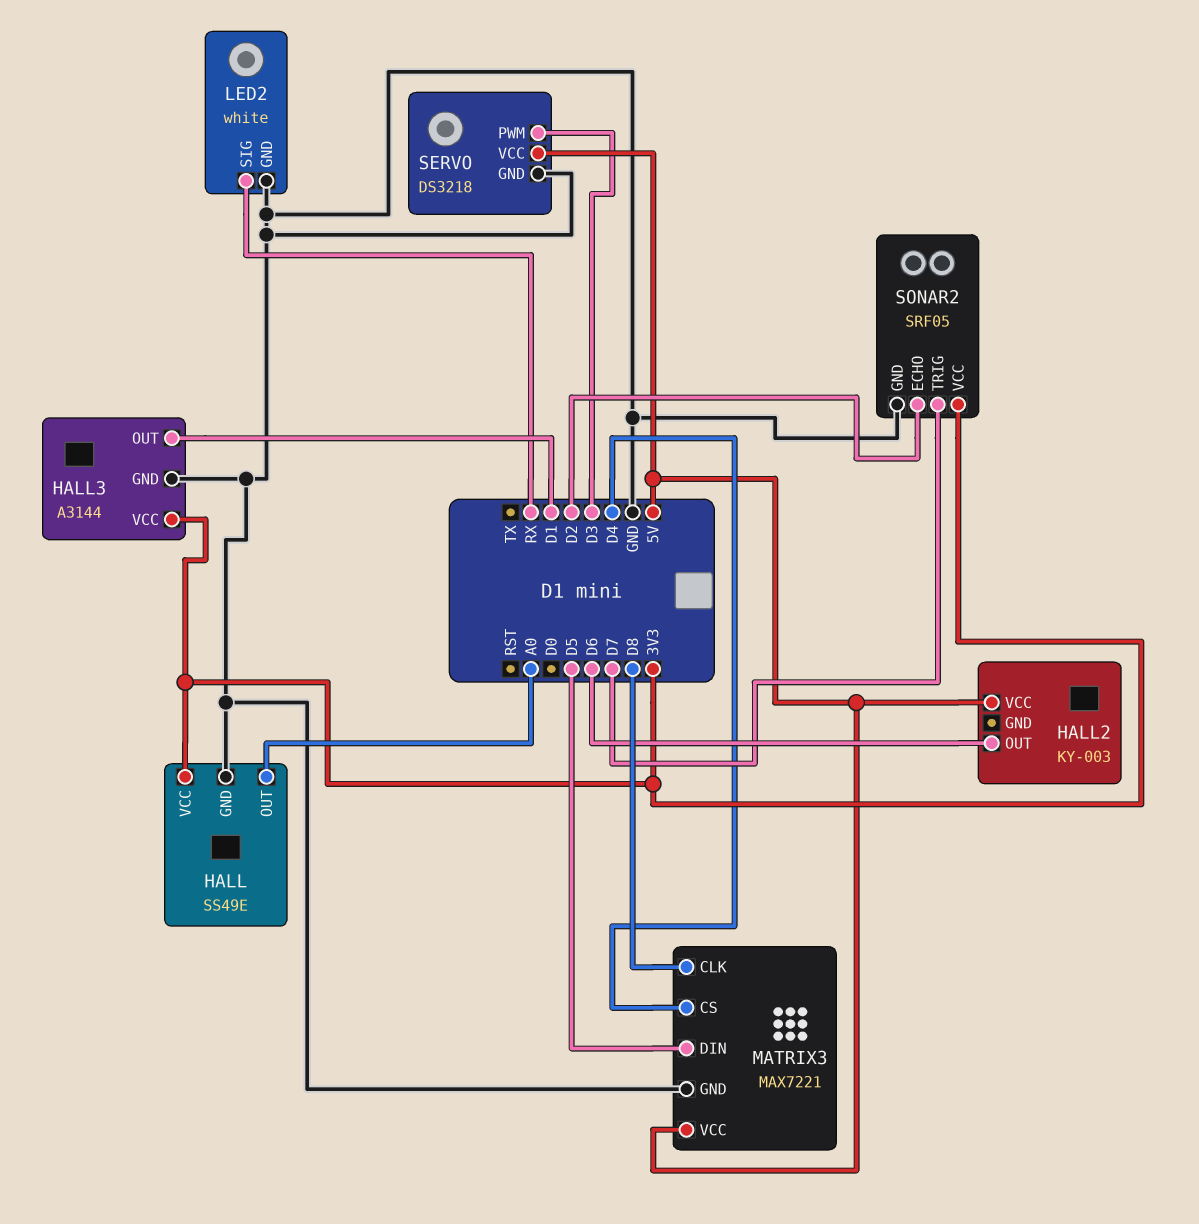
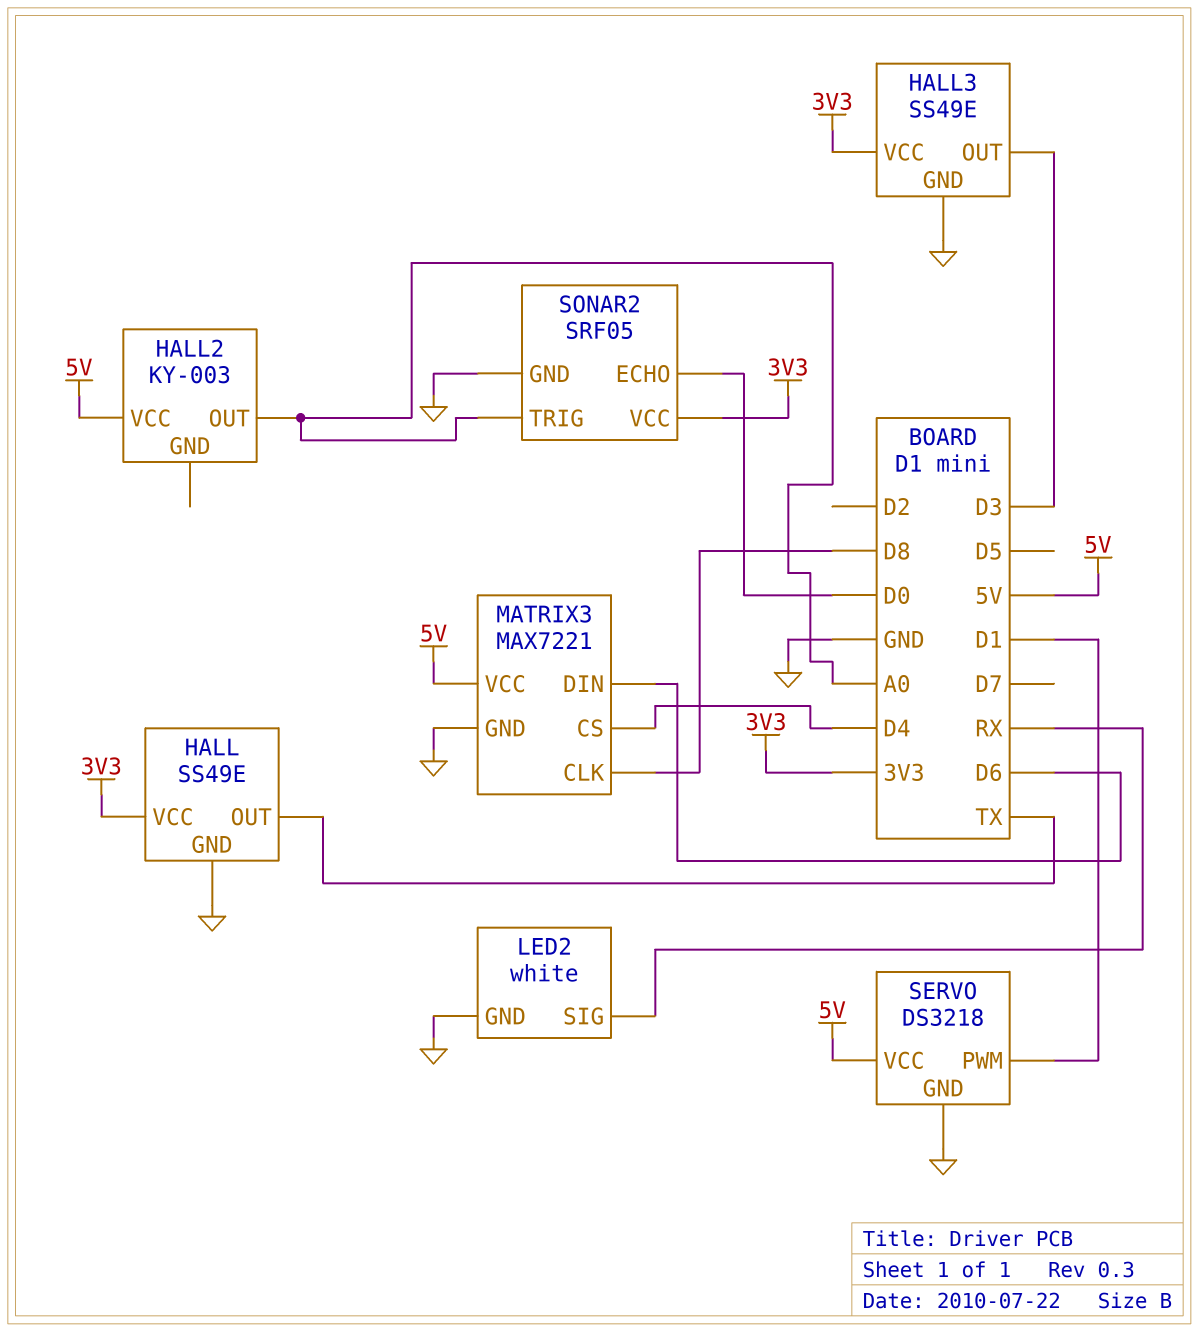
HALL pin OUT: A0 -> TX
HALL2 pin OUT: D6 -> A0
HALL3: A3144 -> SS49E
HALL3 pin OUT: D1 -> D3
MATRIX3 pin DIN: D5 -> D6
SERVO pin PWM: D3 -> D1
SONAR2 pin ECHO: D2 -> D0
SONAR2 pin TRIG: D7 -> A0

